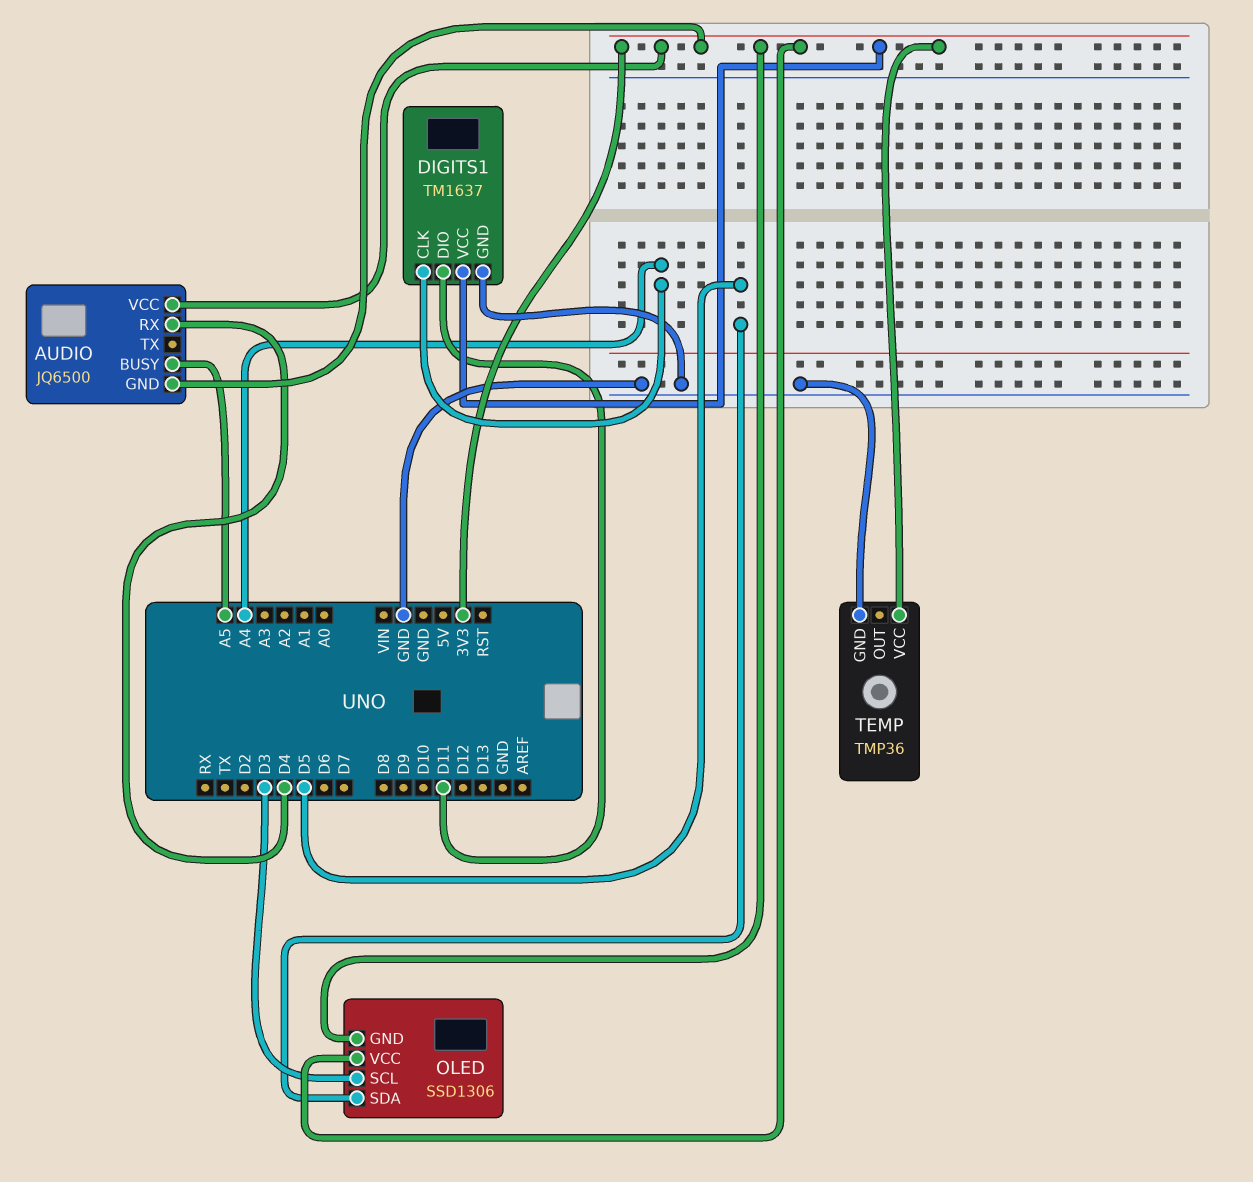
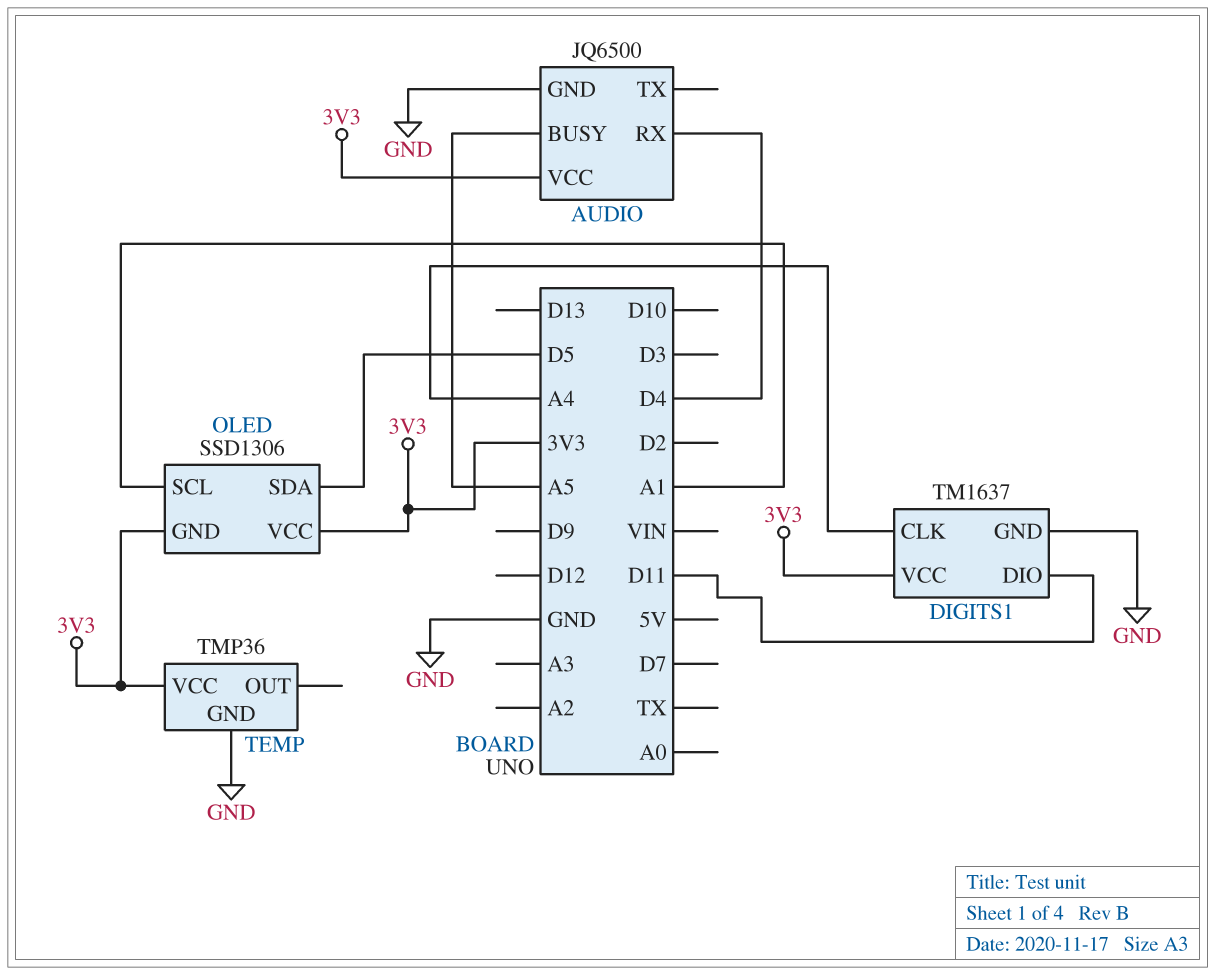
AUDIO pin GND: 3V3 -> GND
OLED pin SCL: D3 -> A1

